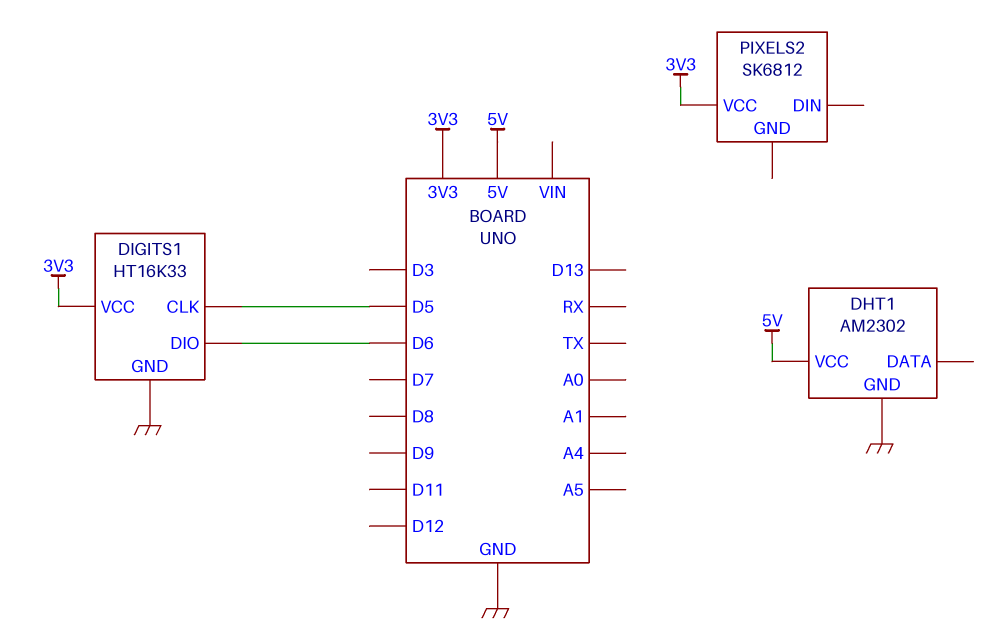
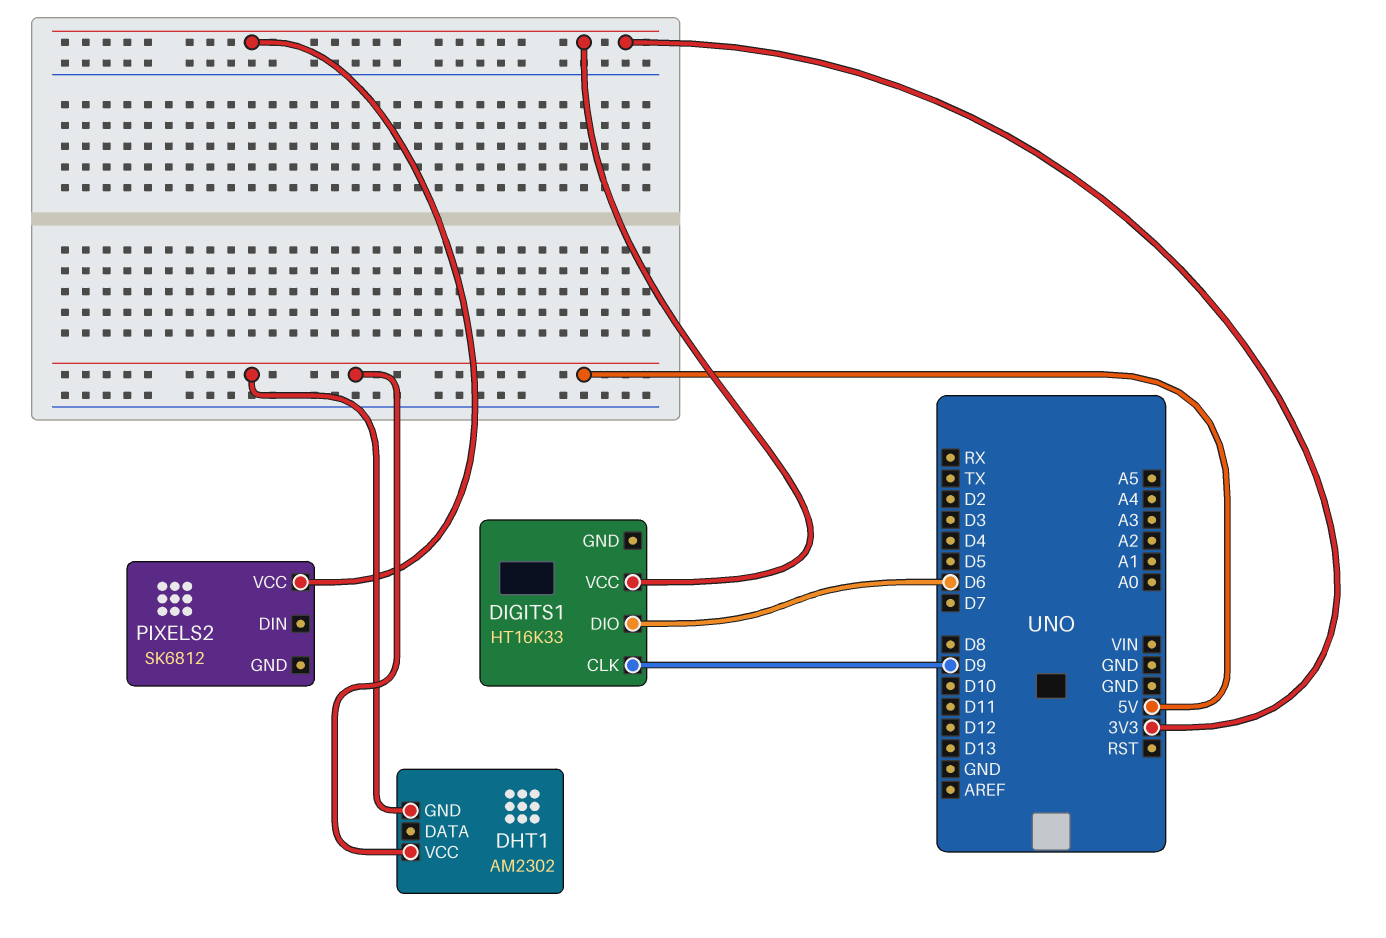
DHT1 pin GND: GND -> 5V
DIGITS1 pin CLK: D5 -> D9
DIGITS1 pin GND: GND -> none

